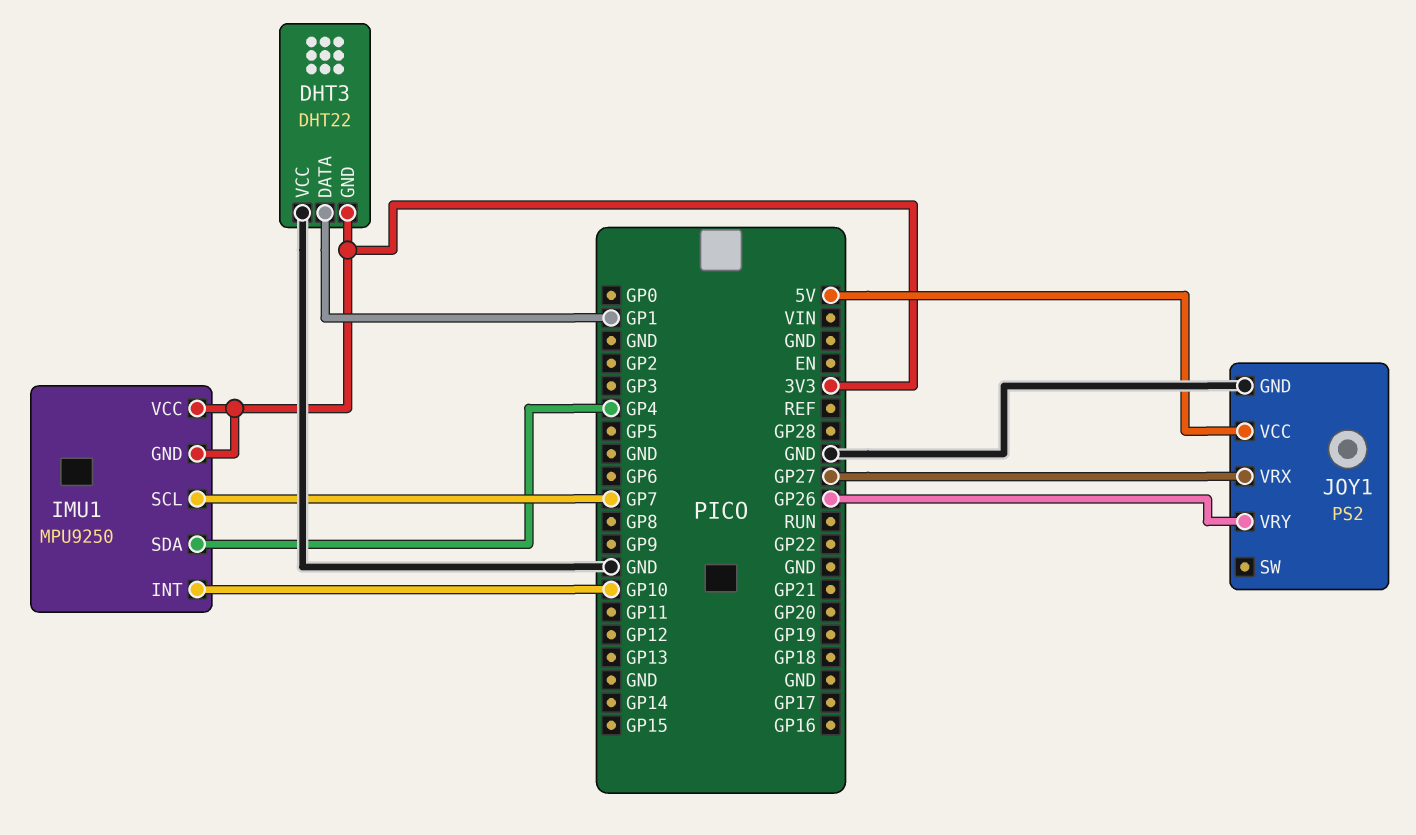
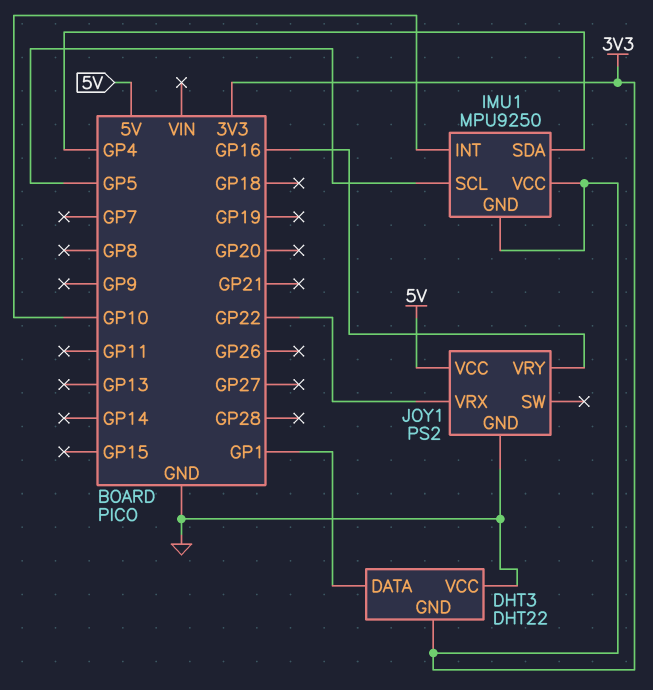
IMU1 pin SCL: GP7 -> GP5
JOY1 pin VRX: GP27 -> GP22
JOY1 pin VRY: GP26 -> GP16

